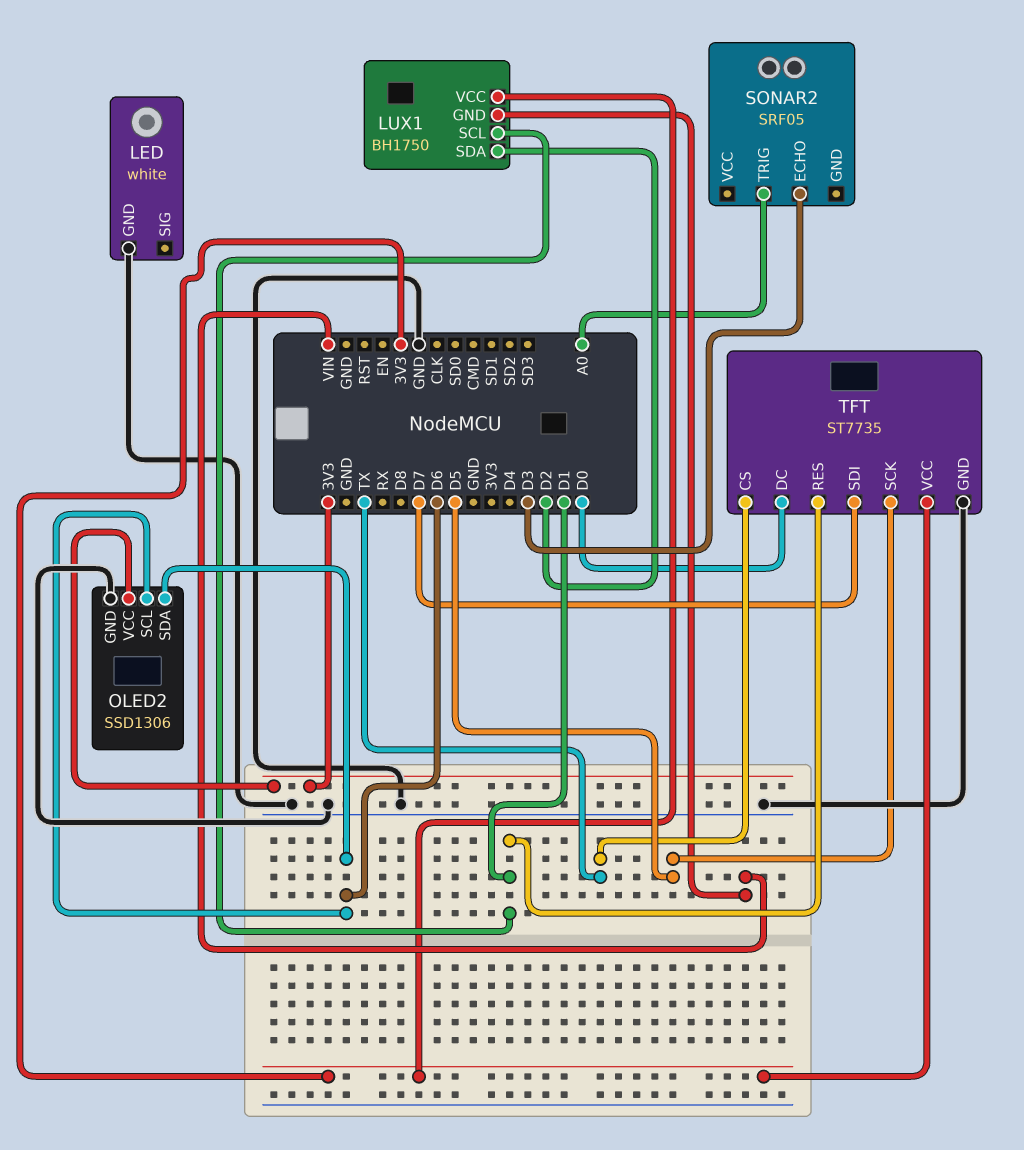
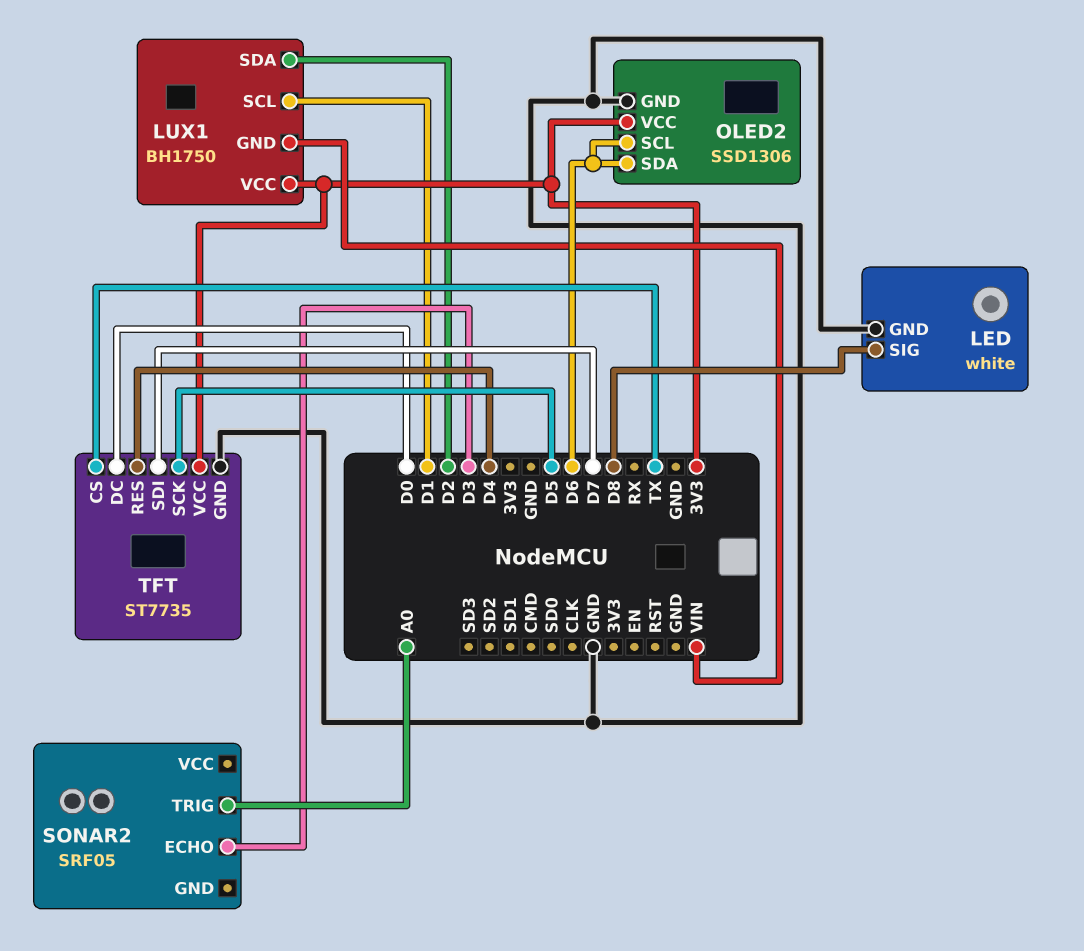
LED pin SIG: none -> D8
TFT pin RES: D1 -> D4

